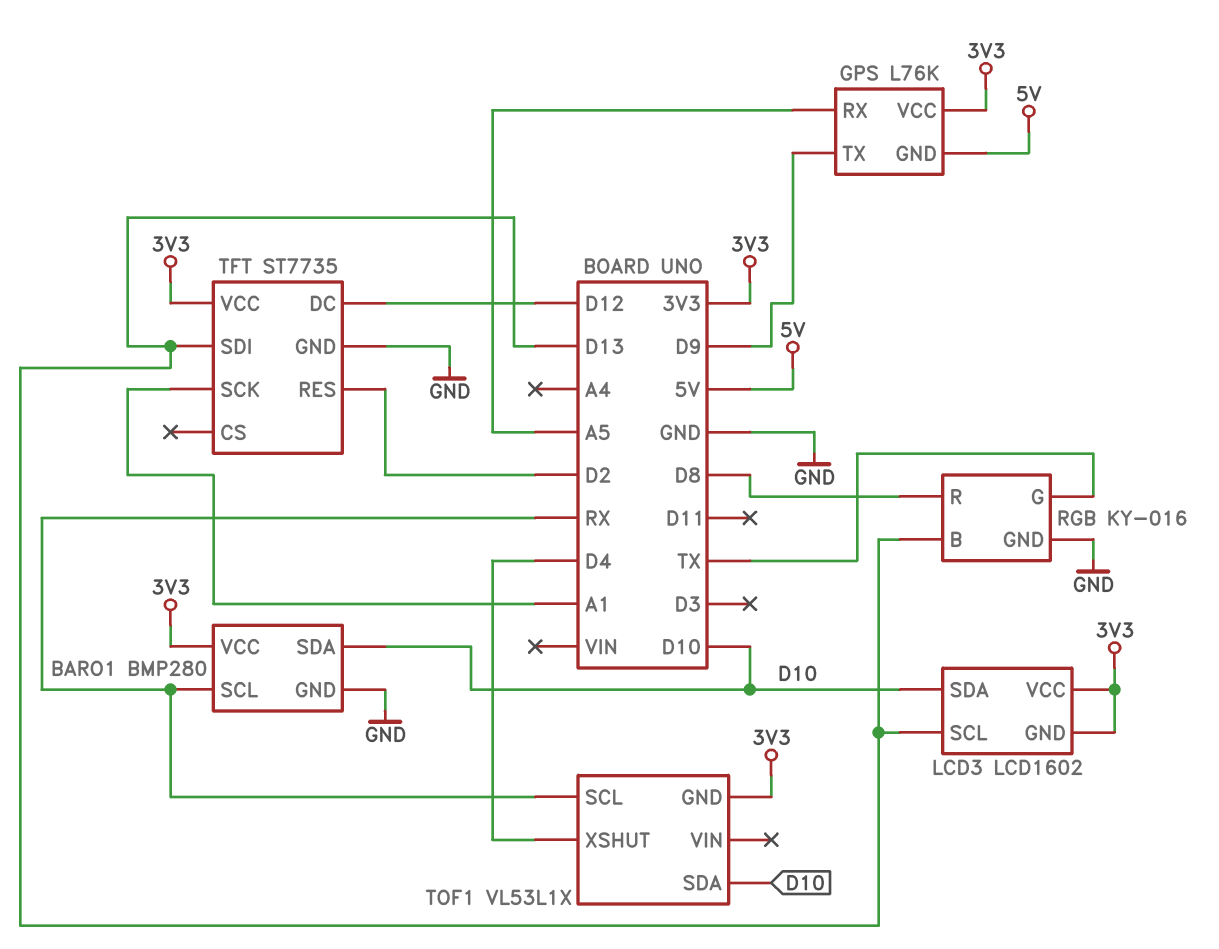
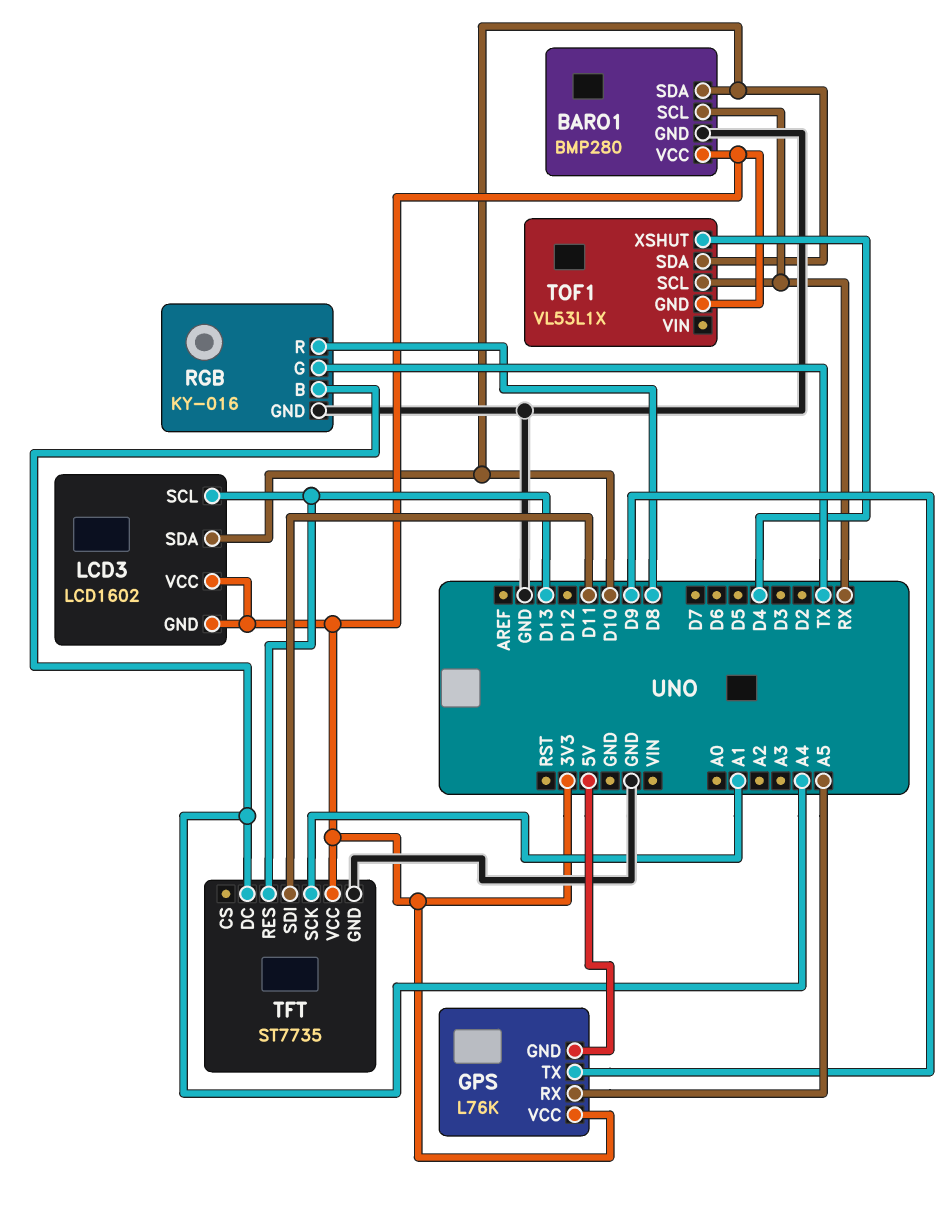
RGB pin B: D13 -> A4
TFT pin DC: D12 -> A4
TFT pin RES: D2 -> D13
TFT pin SDI: D13 -> D11

